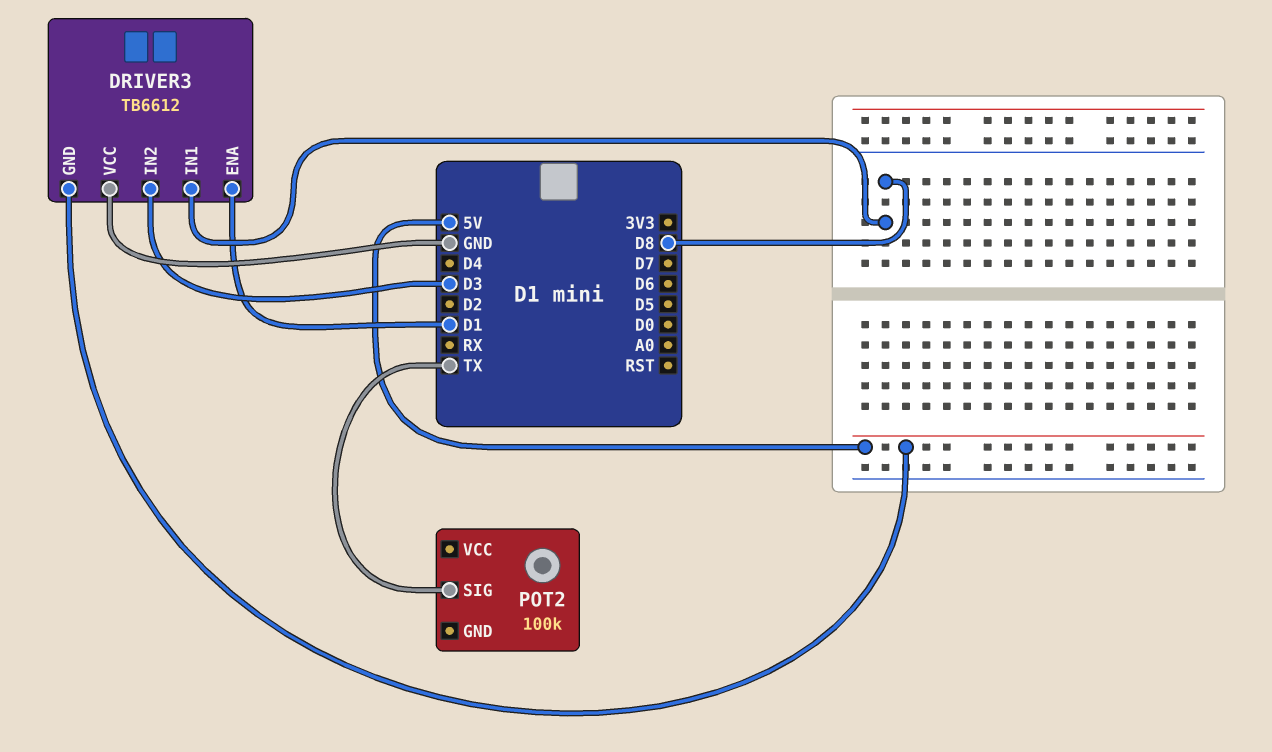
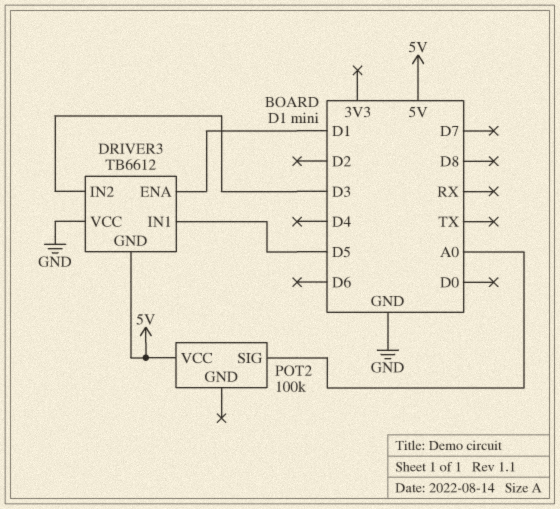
DRIVER3 pin IN1: D8 -> D5
POT2 pin SIG: TX -> A0
POT2 pin VCC: none -> 5V

